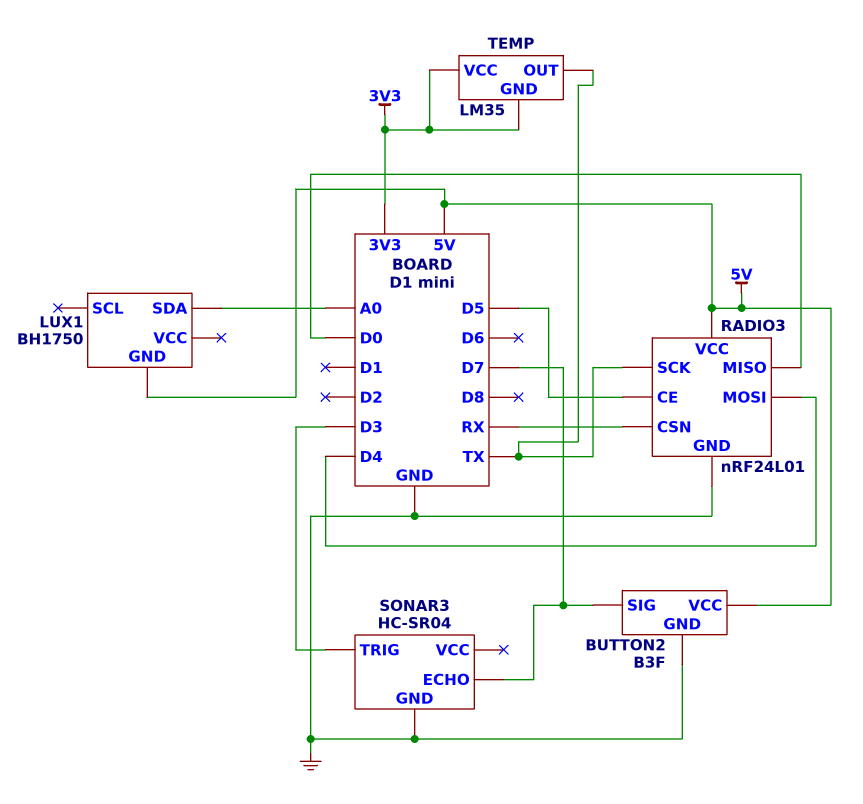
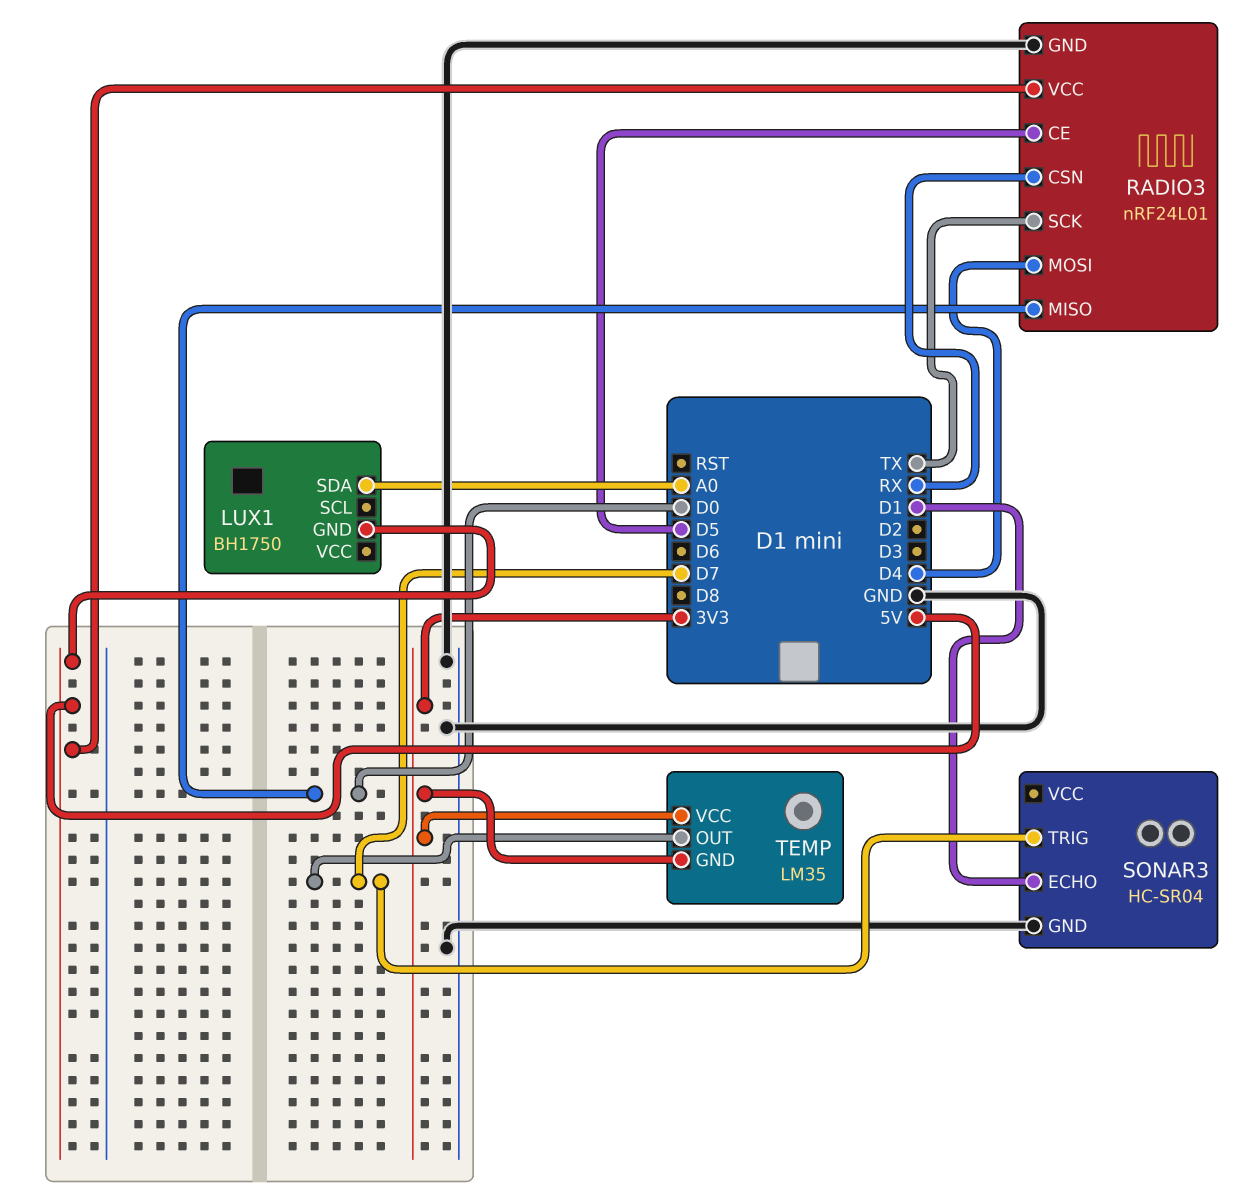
BUTTON2: B3F -> none
BUTTON2 pin GND: GND -> none
BUTTON2 pin SIG: D7 -> none
BUTTON2 pin VCC: 5V -> none
SONAR3 pin ECHO: D7 -> D1
SONAR3 pin TRIG: D3 -> D7
TEMP pin OUT: TX -> D7

